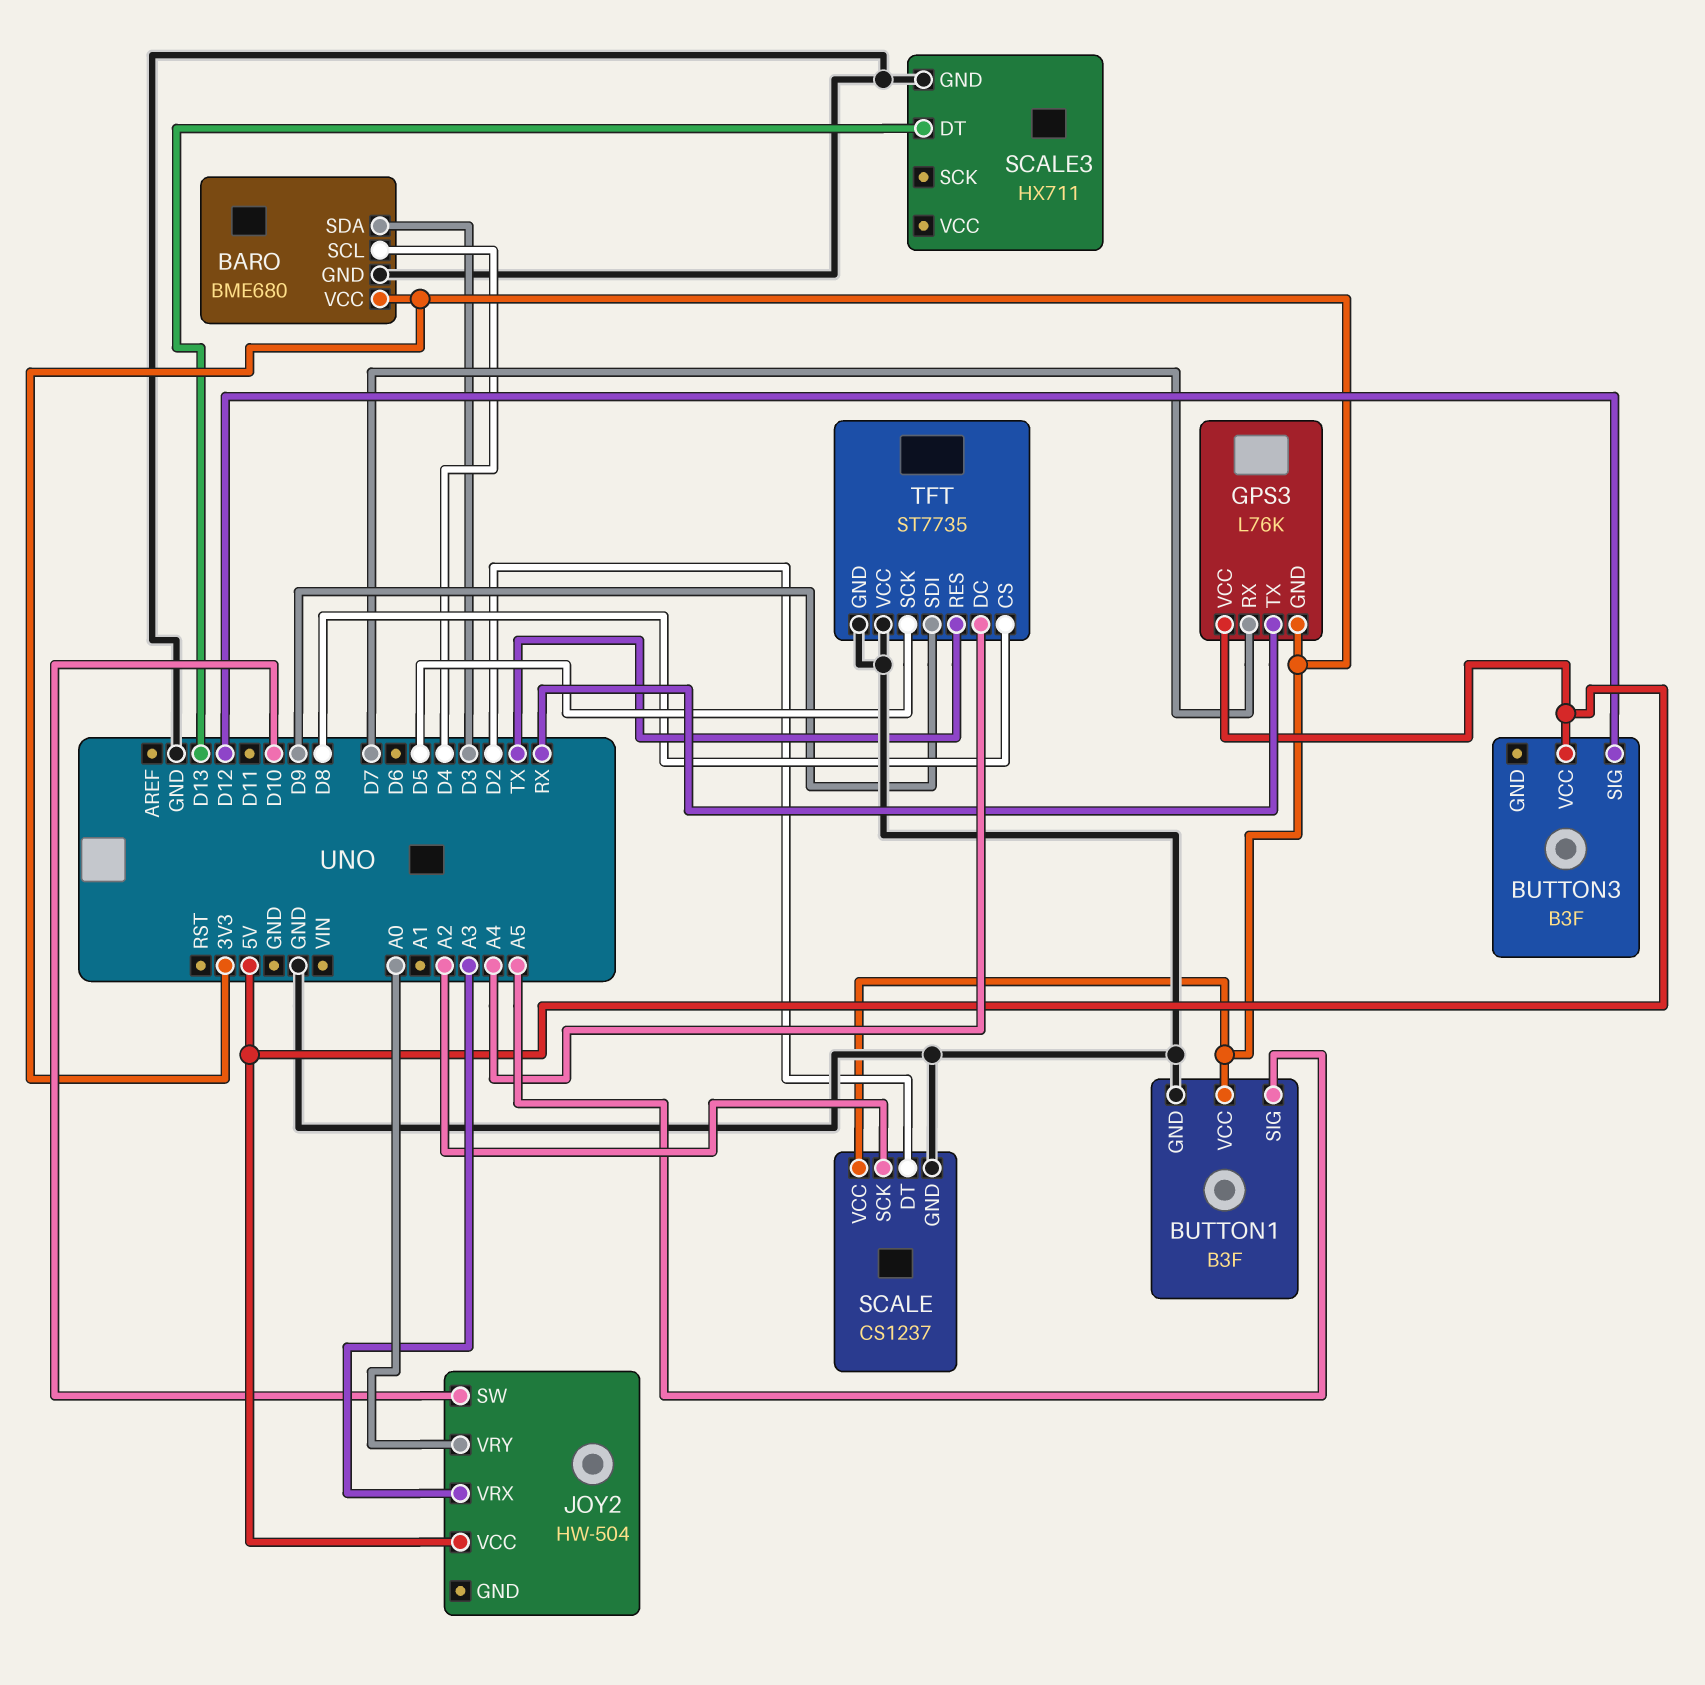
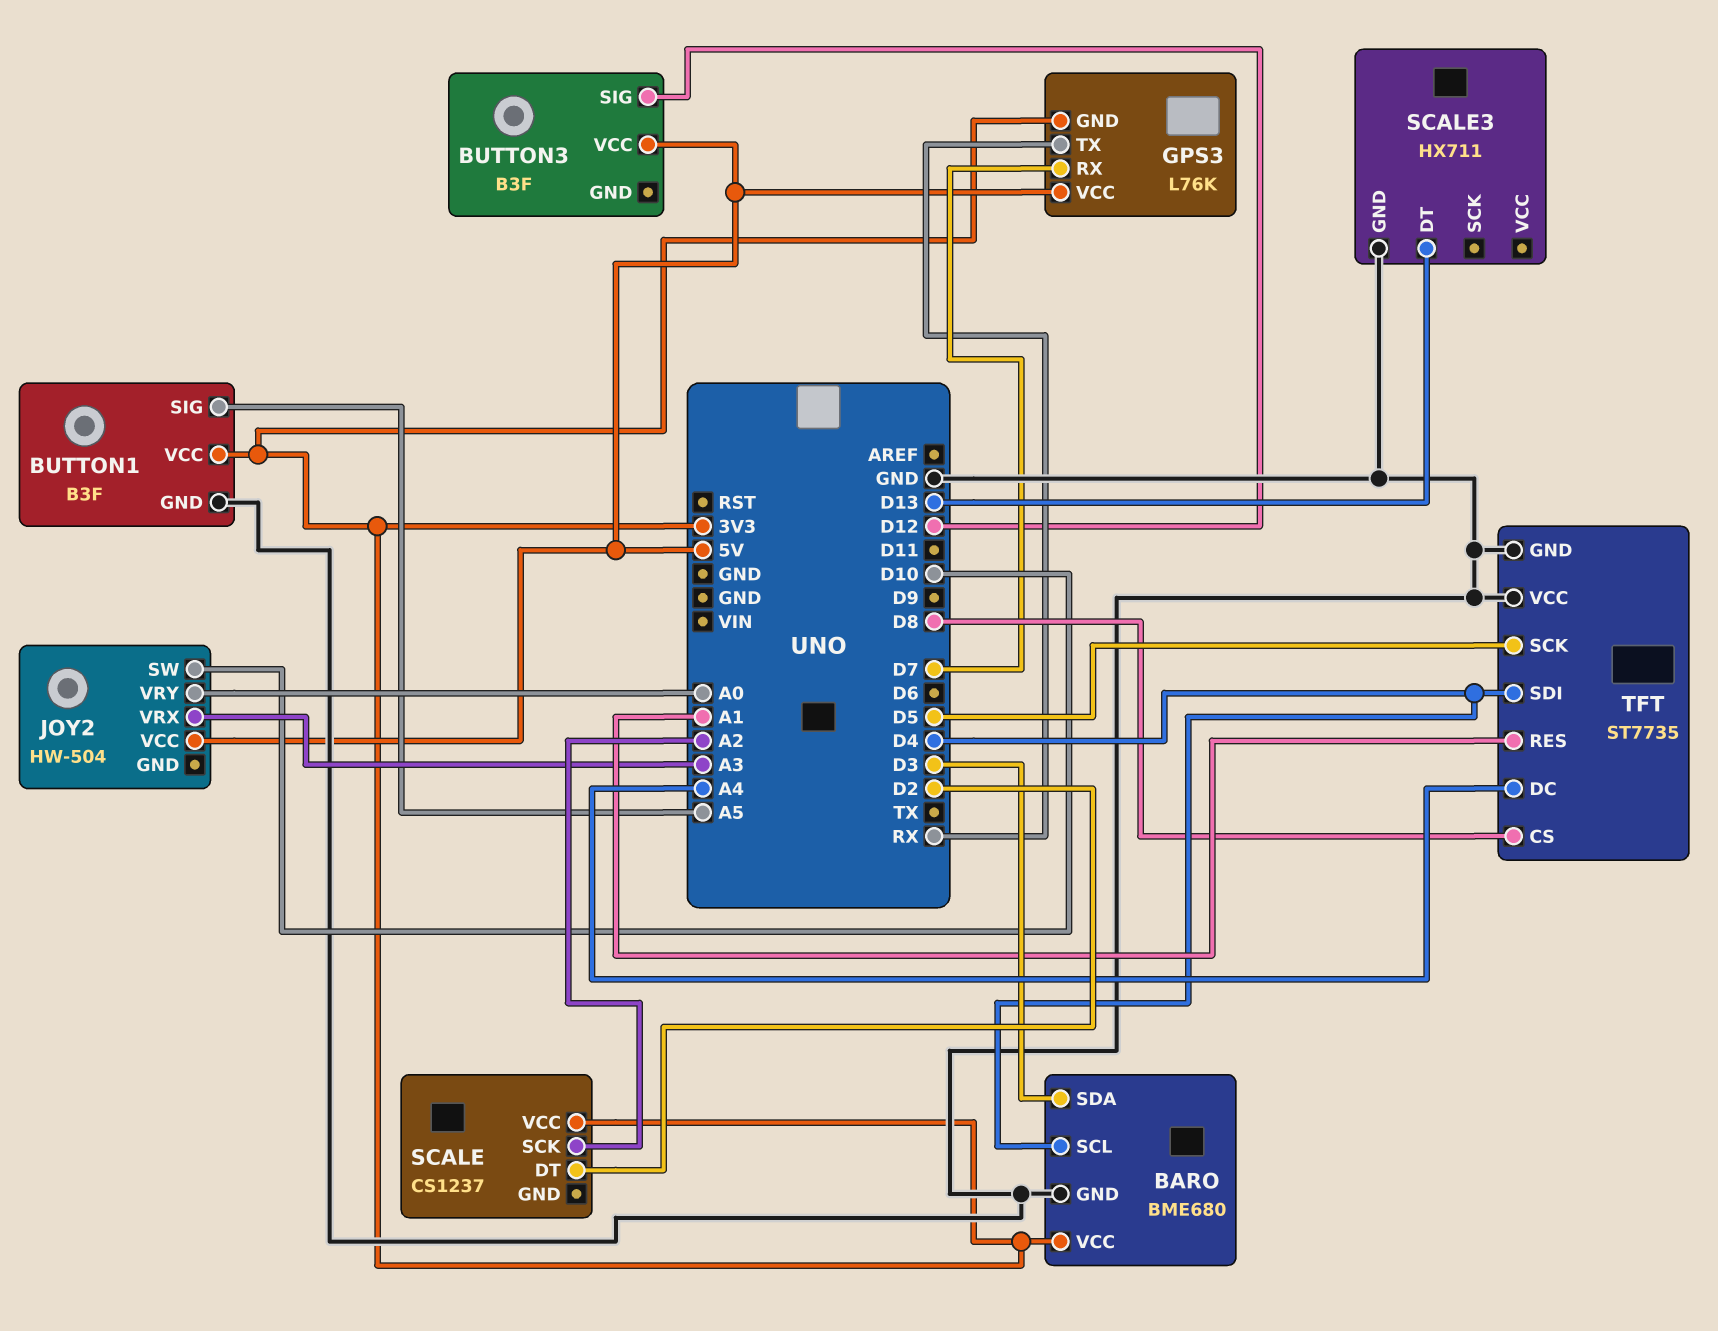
SCALE pin GND: GND -> none
TFT pin RES: TX -> A1
TFT pin SDI: D9 -> D4

